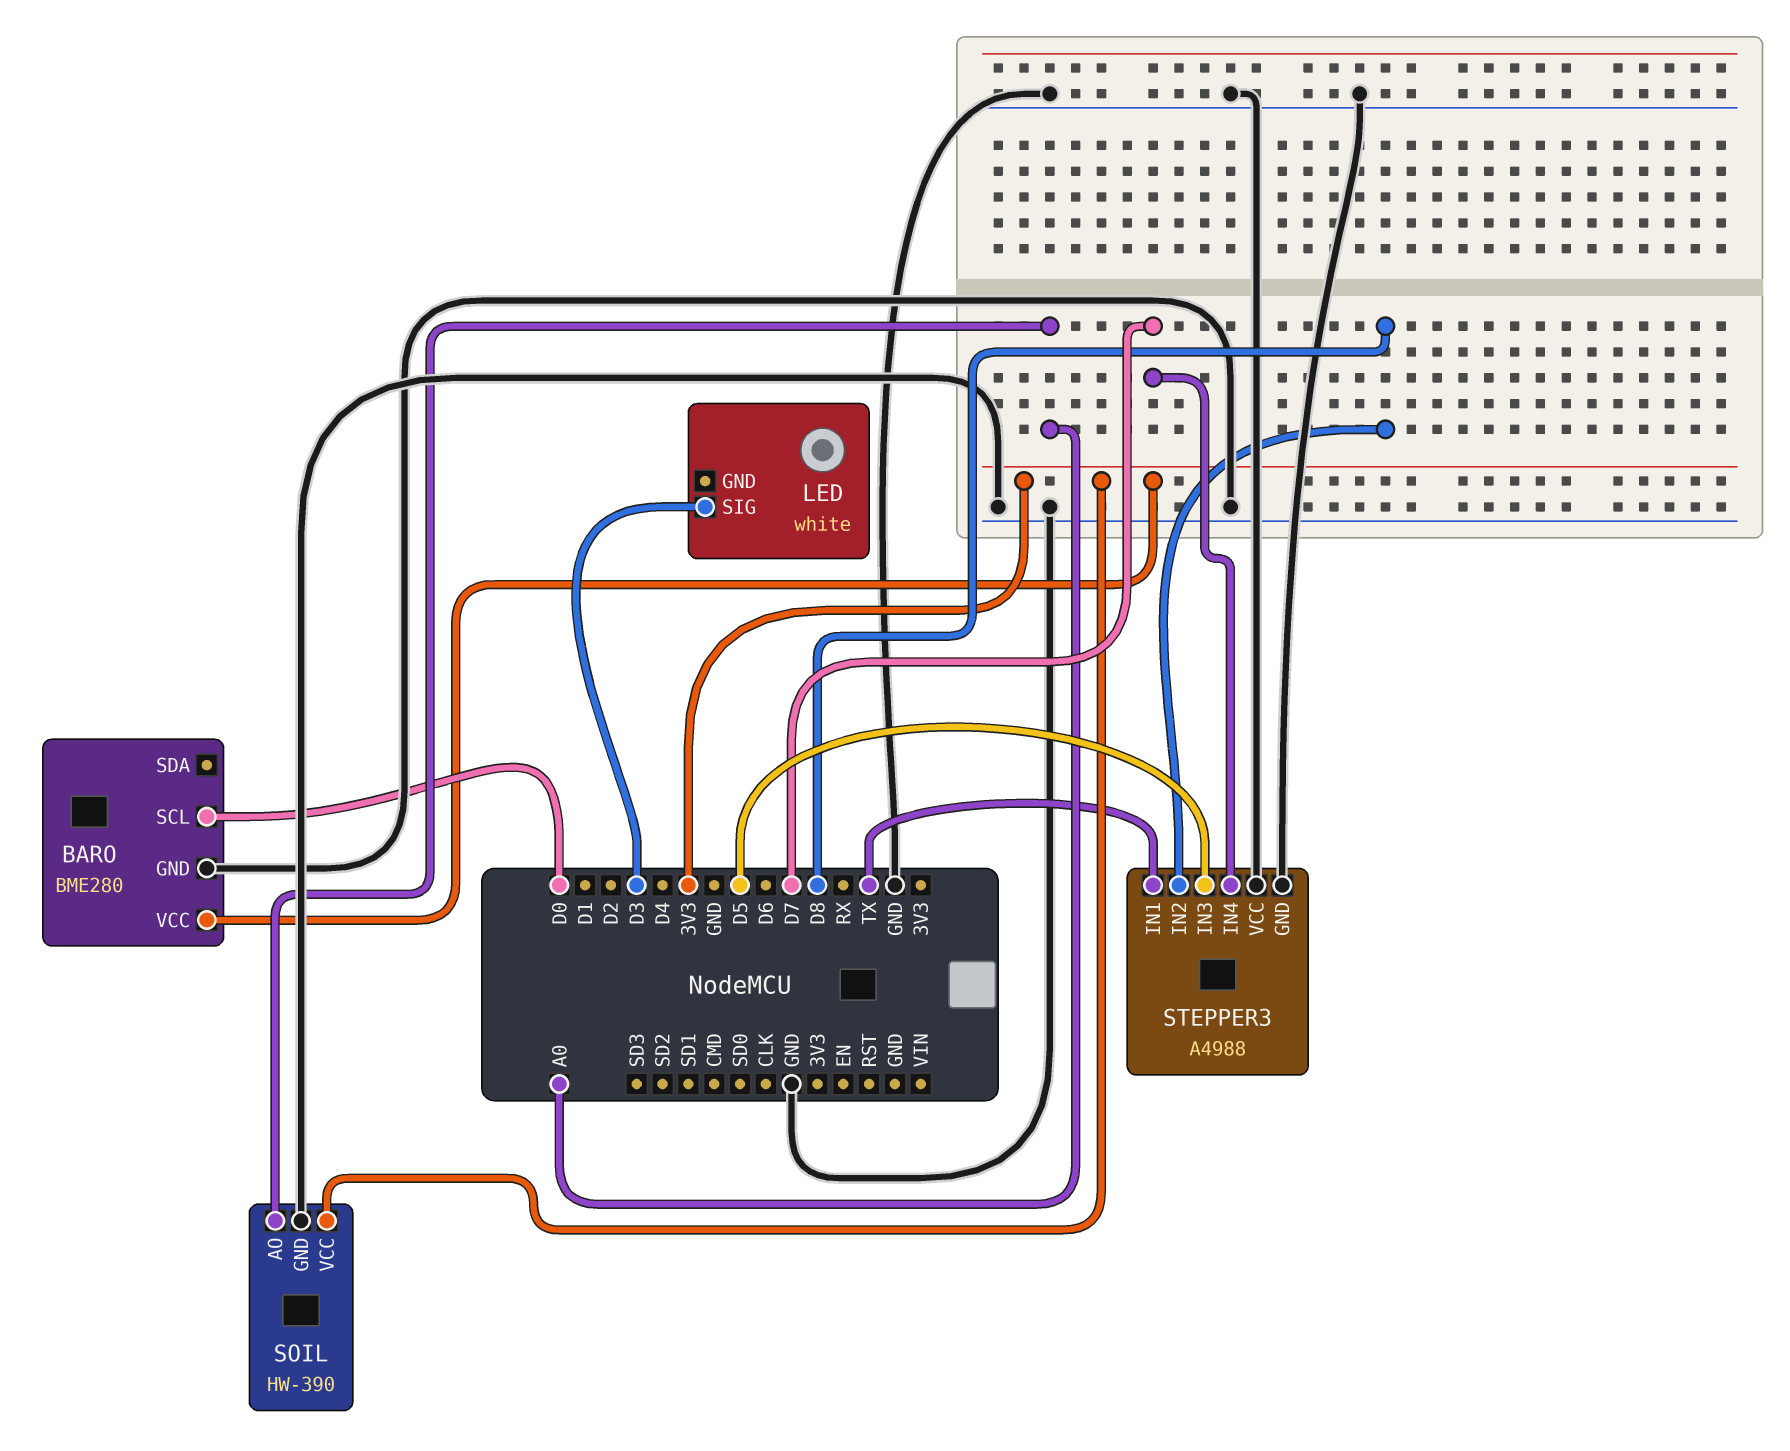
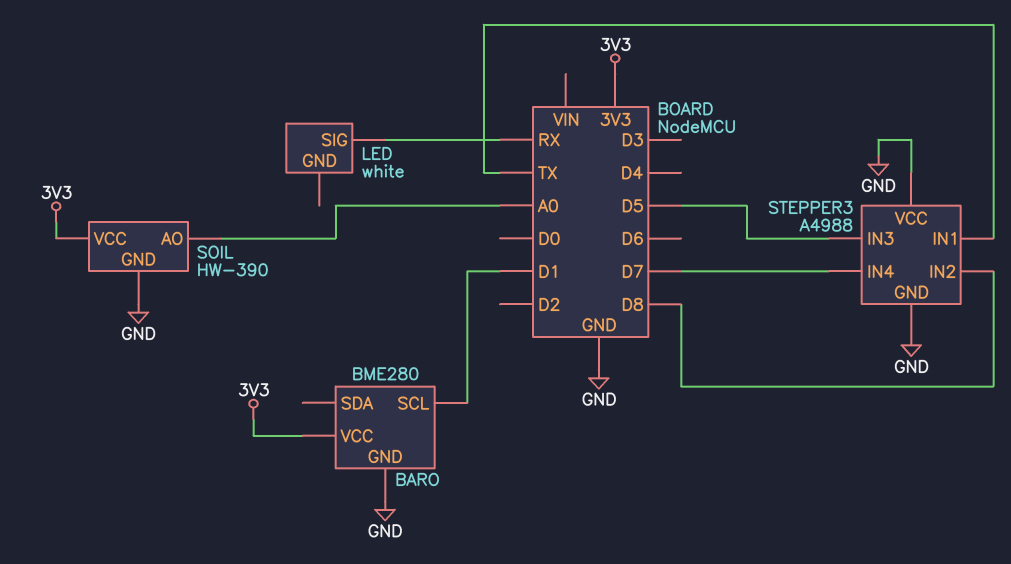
BARO pin SCL: D0 -> D1
LED pin SIG: D3 -> RX

